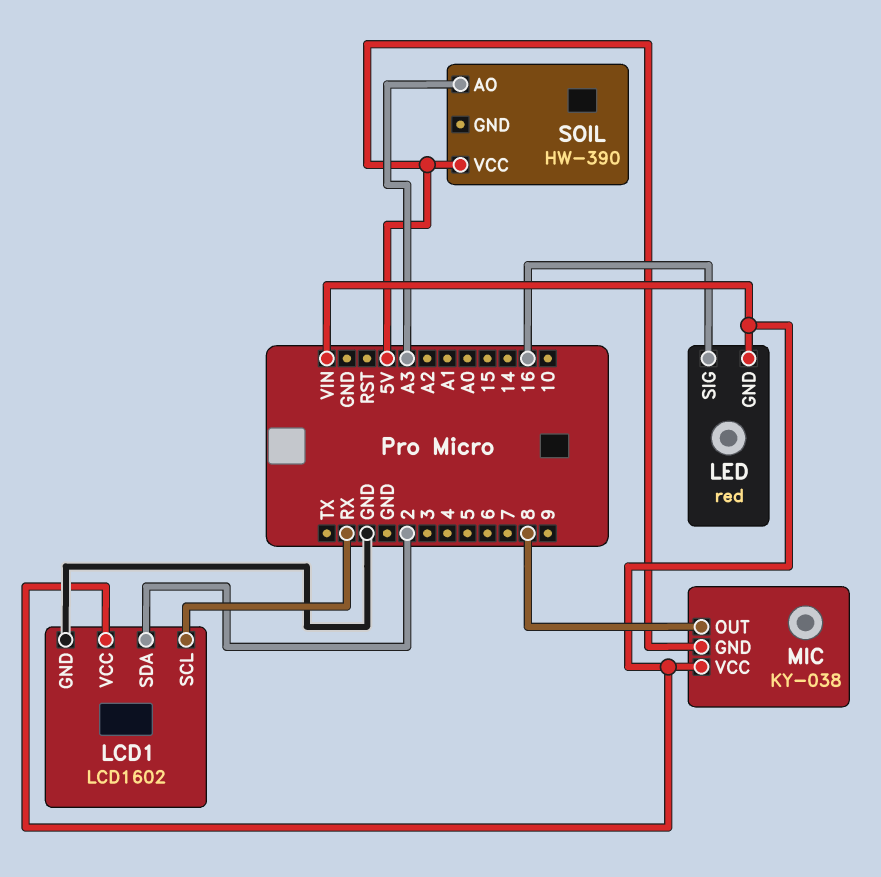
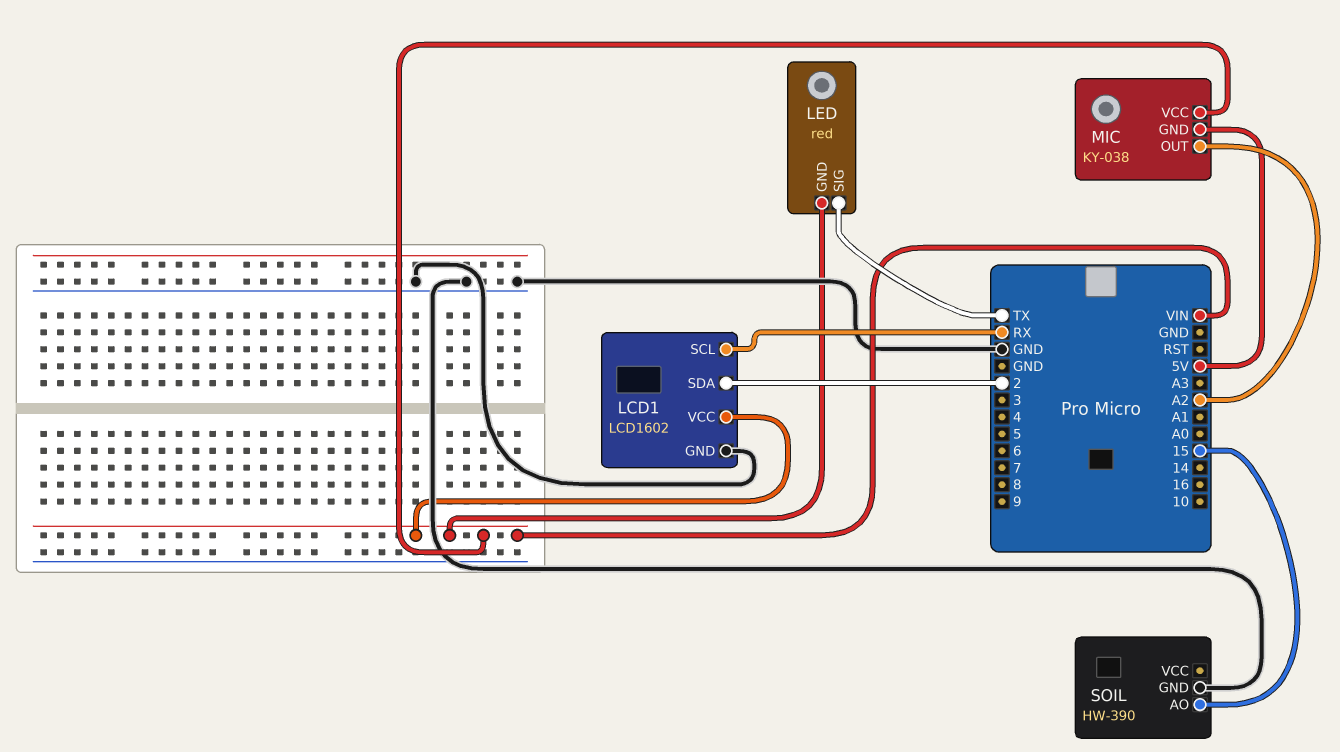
LED pin SIG: 16 -> TX
MIC pin OUT: 8 -> A2
SOIL pin AO: A3 -> 15
SOIL pin GND: none -> GND
SOIL pin VCC: 5V -> none

